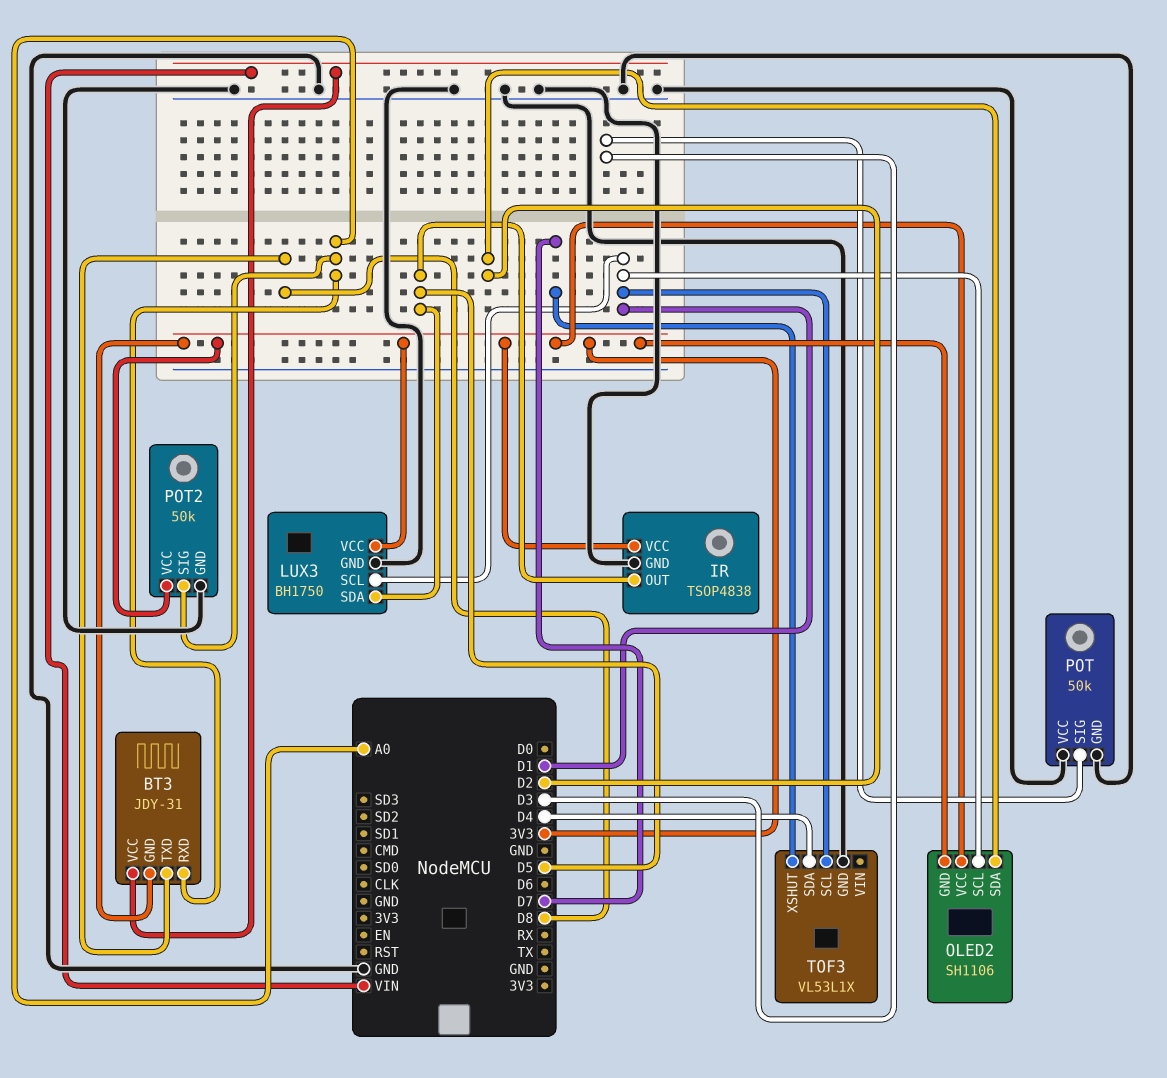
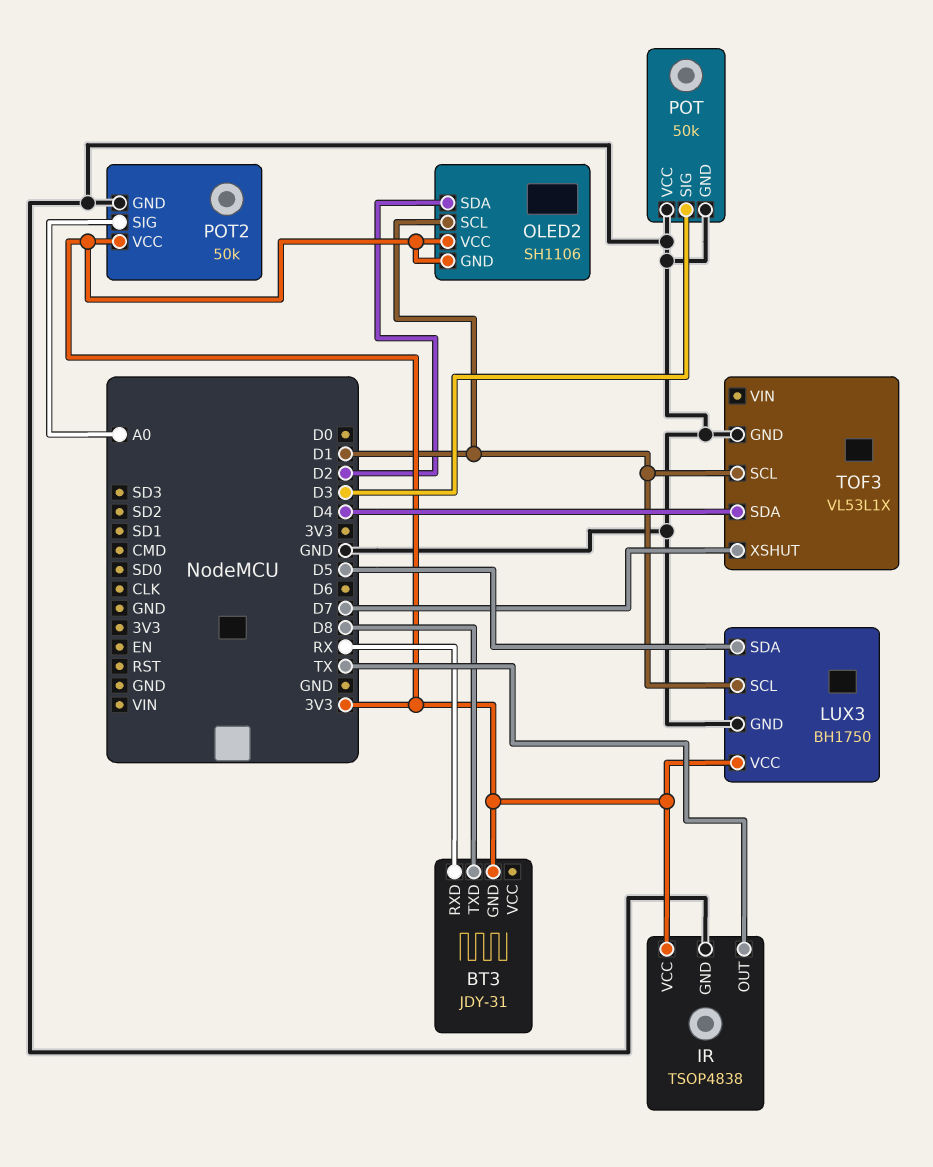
BT3 pin RXD: A0 -> RX
BT3 pin VCC: VIN -> none
IR pin OUT: D5 -> TX

